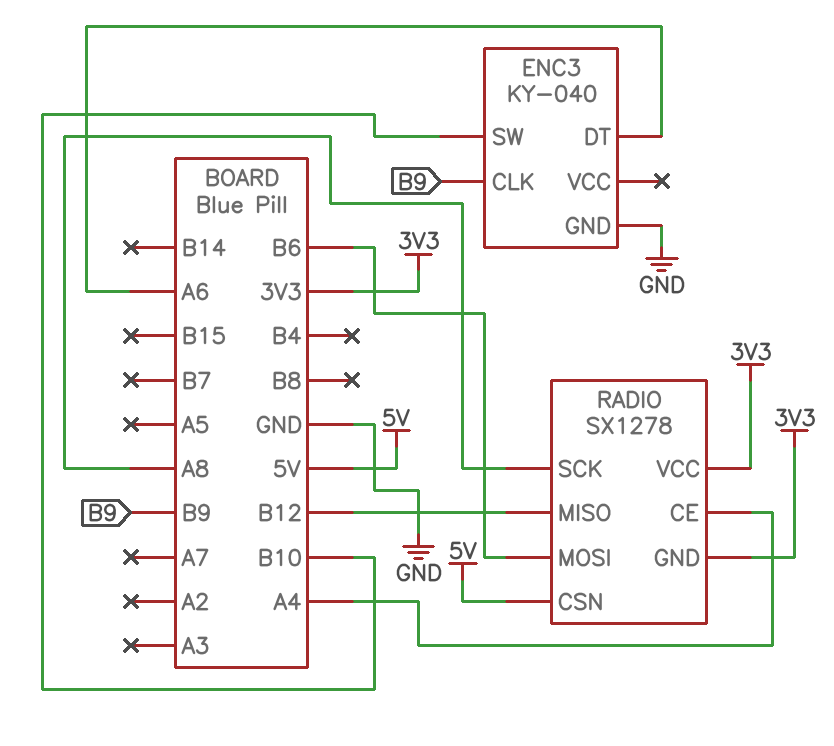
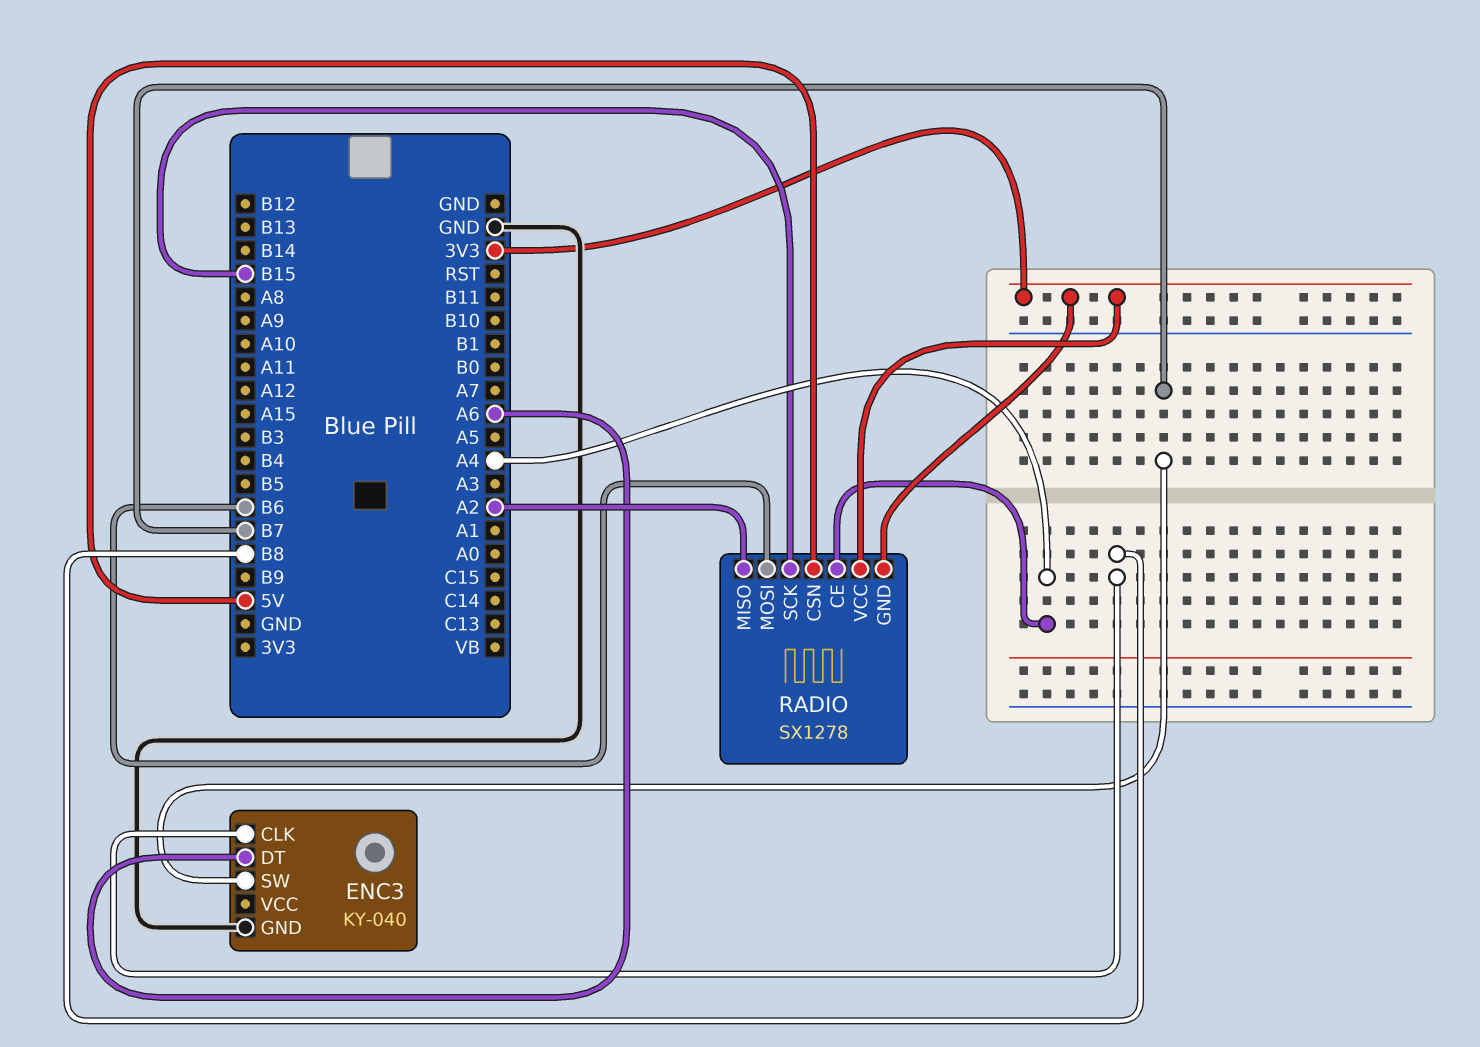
ENC3 pin CLK: B9 -> B8
ENC3 pin SW: B10 -> B7
RADIO pin MISO: B12 -> A2
RADIO pin SCK: A8 -> B15

